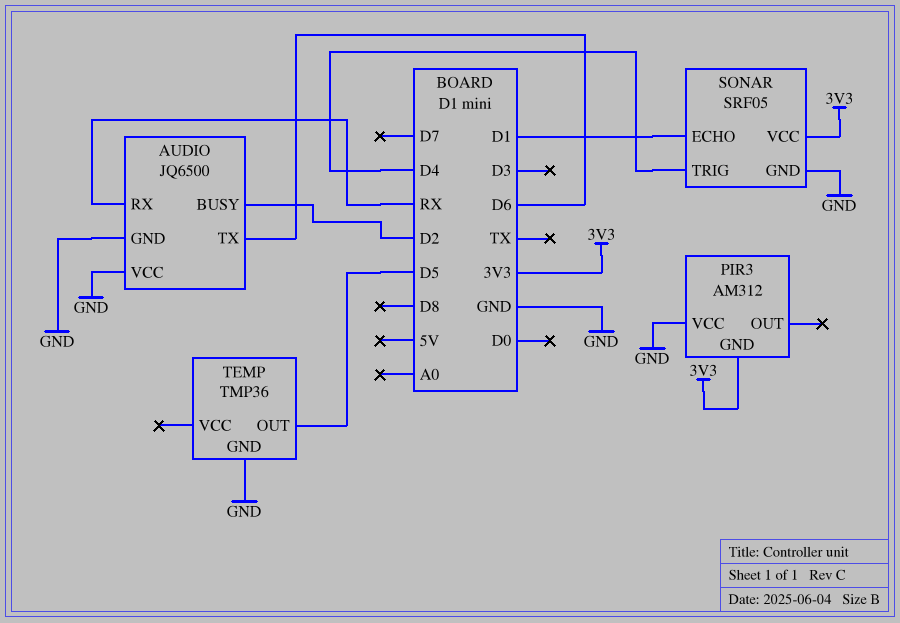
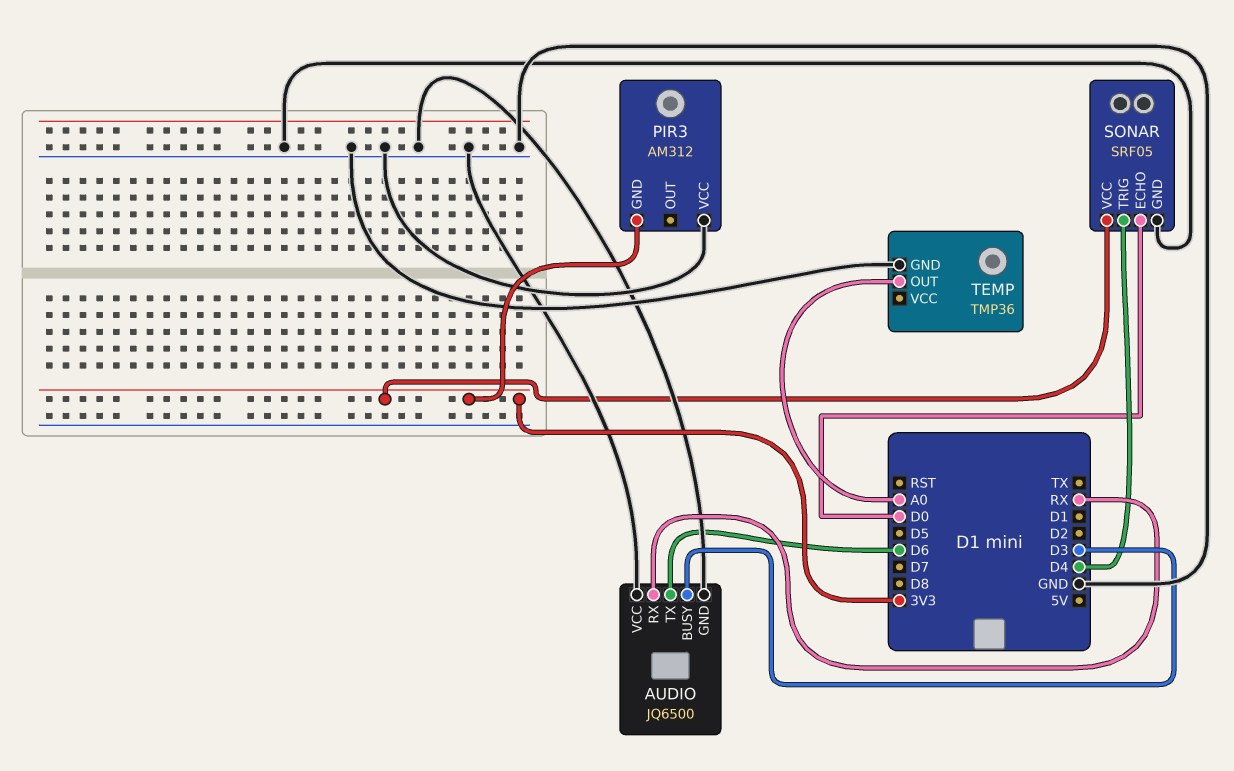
AUDIO pin BUSY: D2 -> D3
SONAR pin ECHO: D1 -> D0
TEMP pin OUT: D5 -> A0

